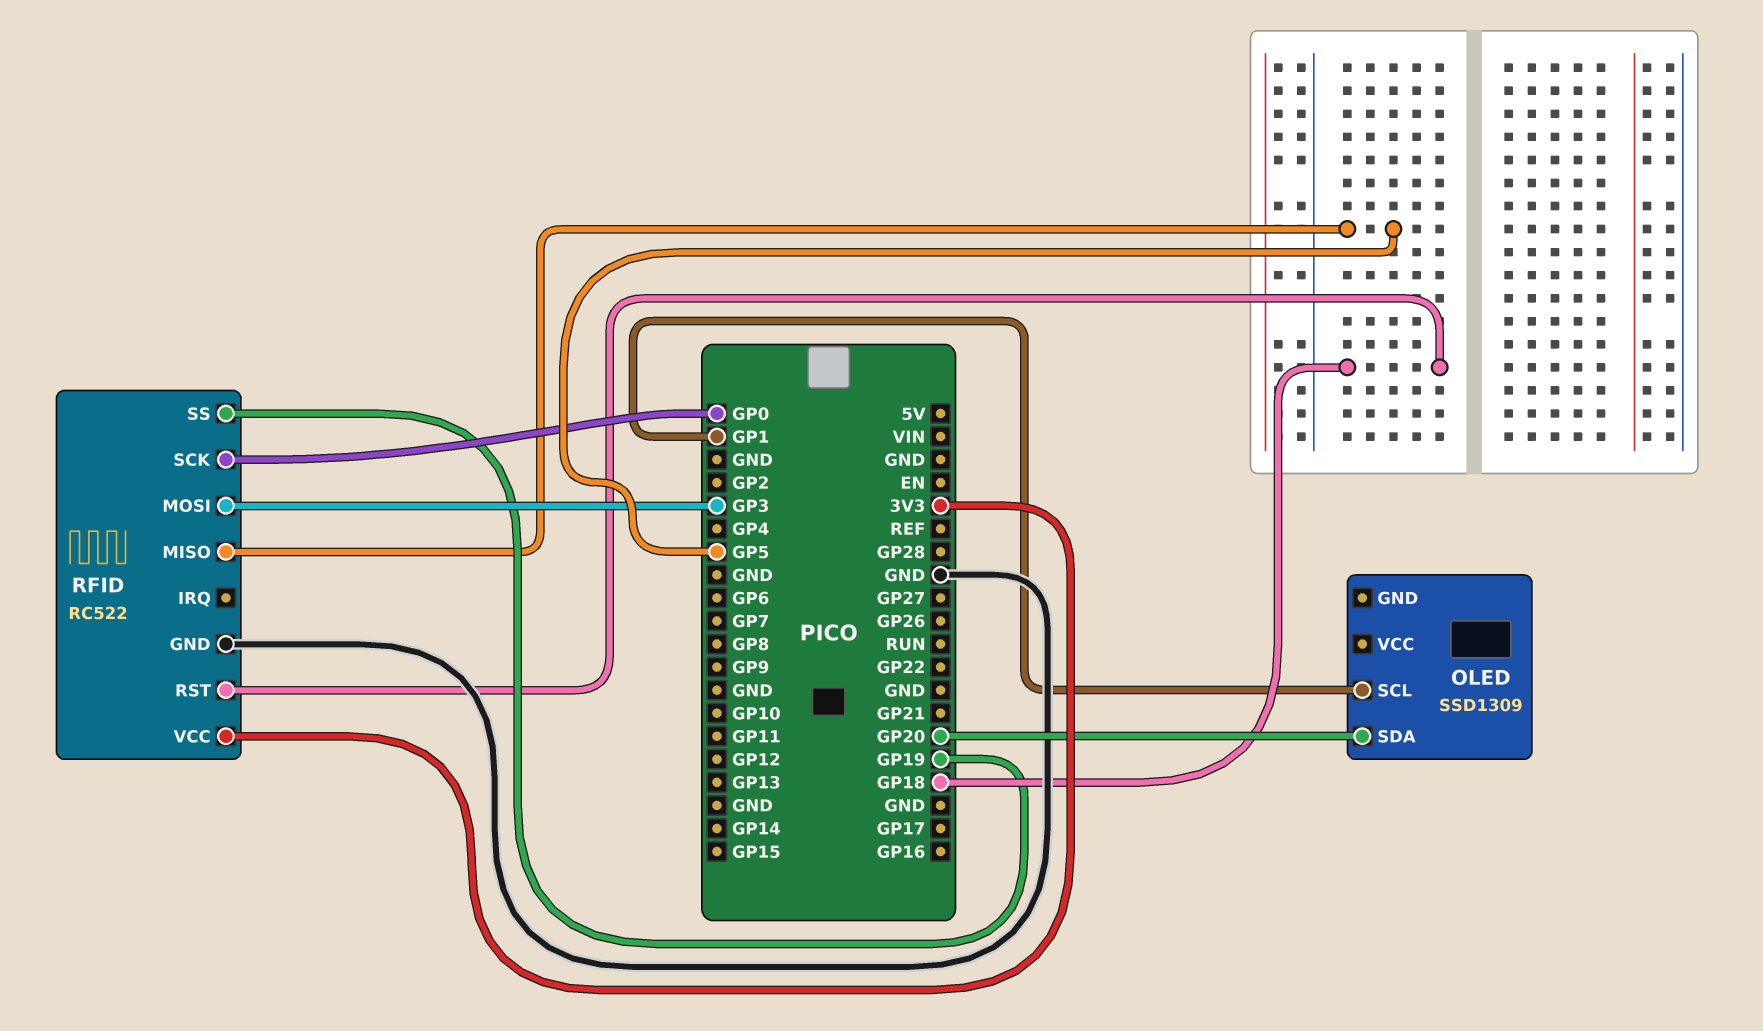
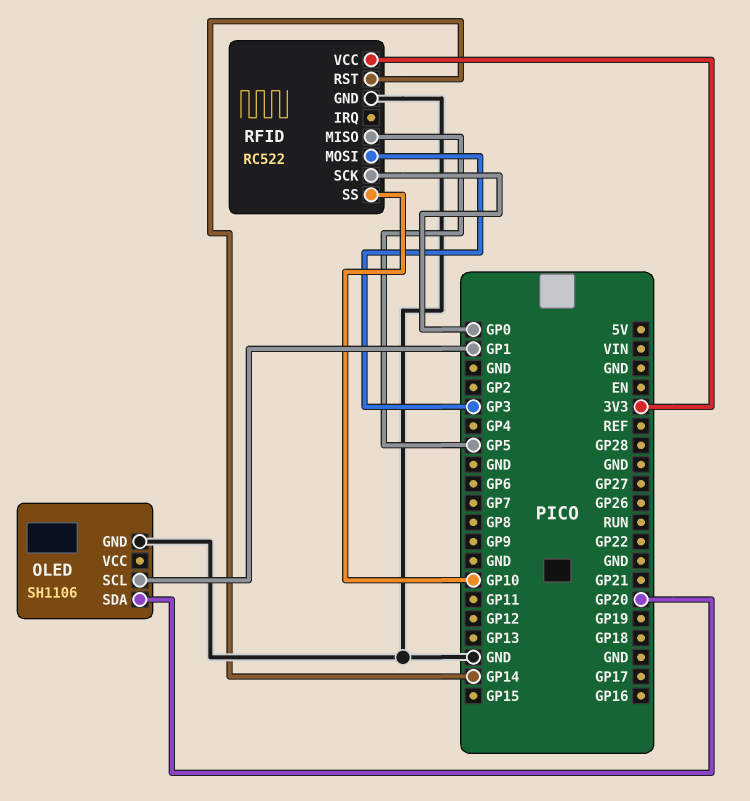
OLED: SSD1309 -> SH1106
OLED pin GND: none -> GND
RFID pin RST: GP18 -> GP14
RFID pin SS: GP19 -> GP10

